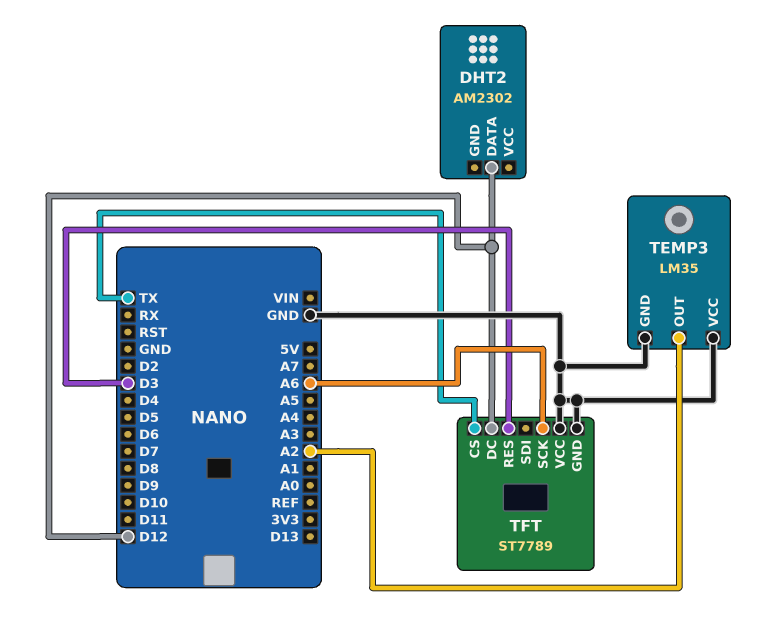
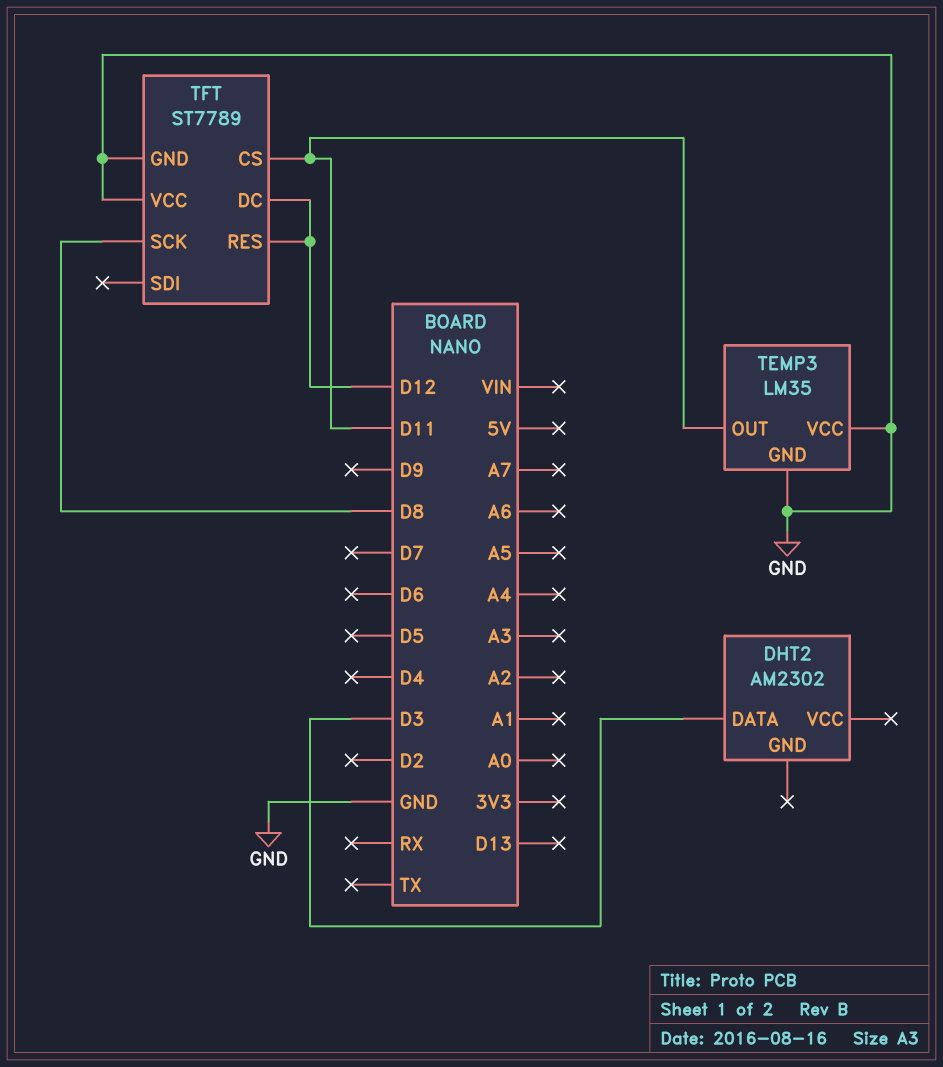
DHT2 pin DATA: D12 -> D3
TEMP3 pin OUT: A2 -> D11
TFT pin CS: TX -> D11
TFT pin RES: D3 -> D12
TFT pin SCK: A6 -> D8

